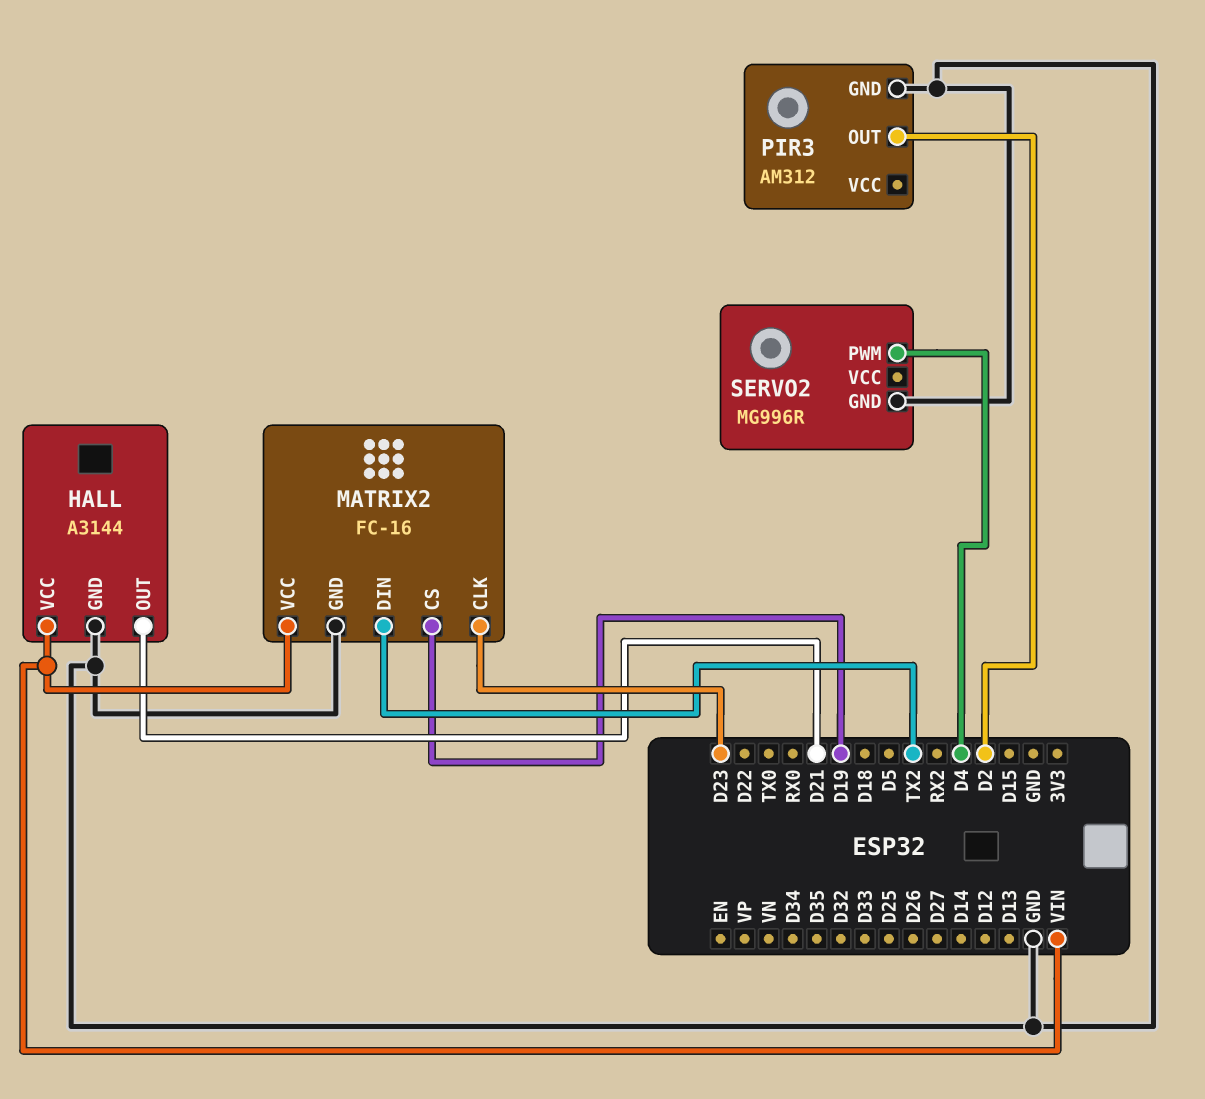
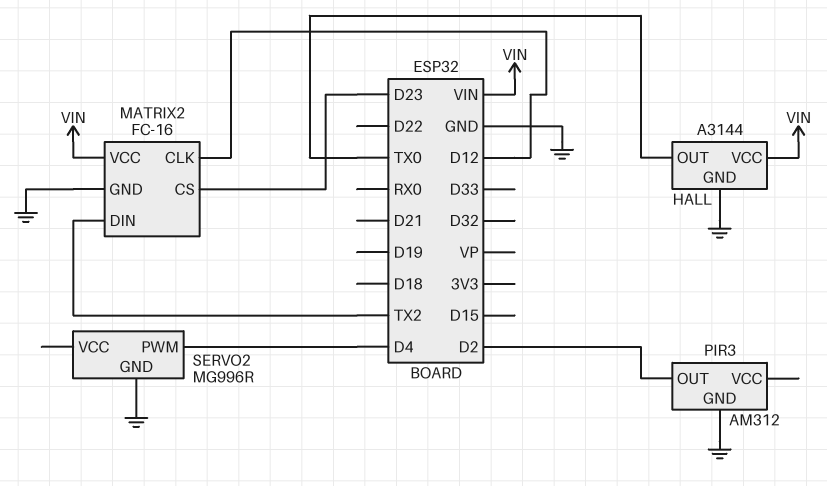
HALL pin OUT: D21 -> TX0
MATRIX2 pin CLK: D23 -> D12
MATRIX2 pin CS: D19 -> D23

